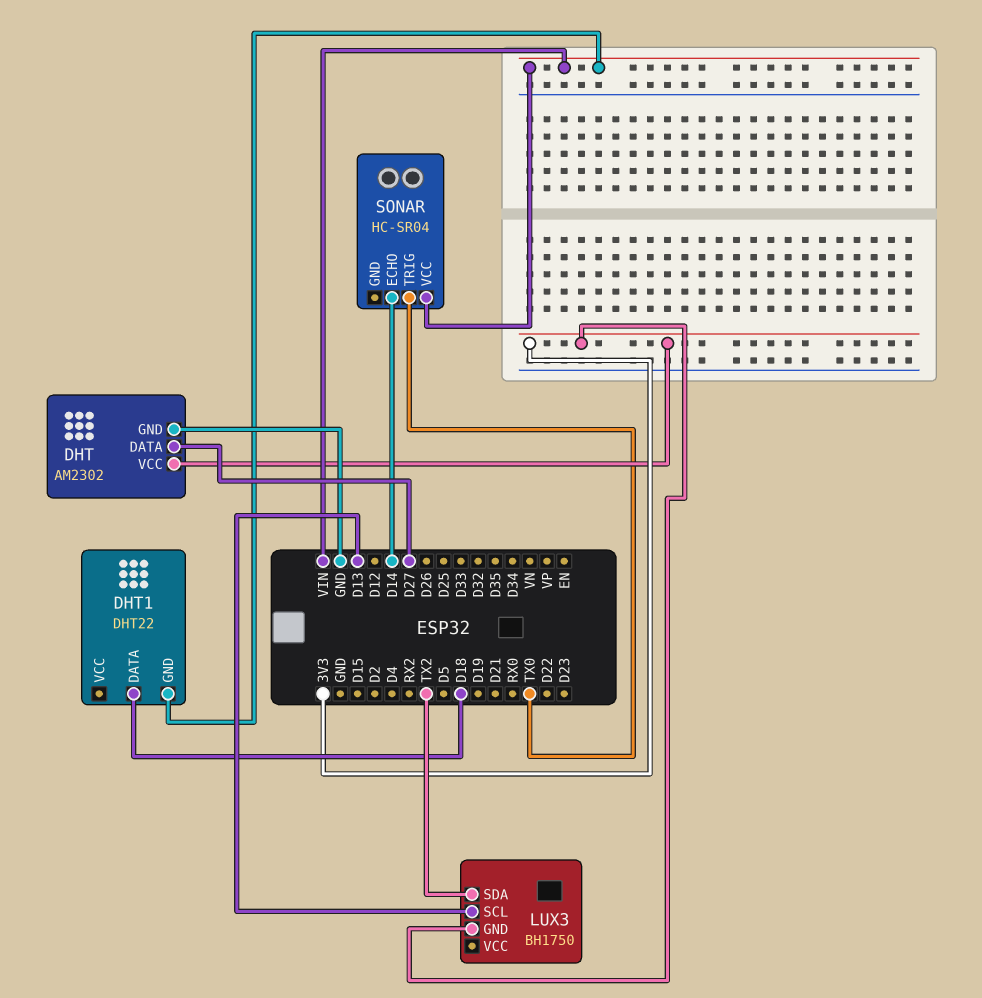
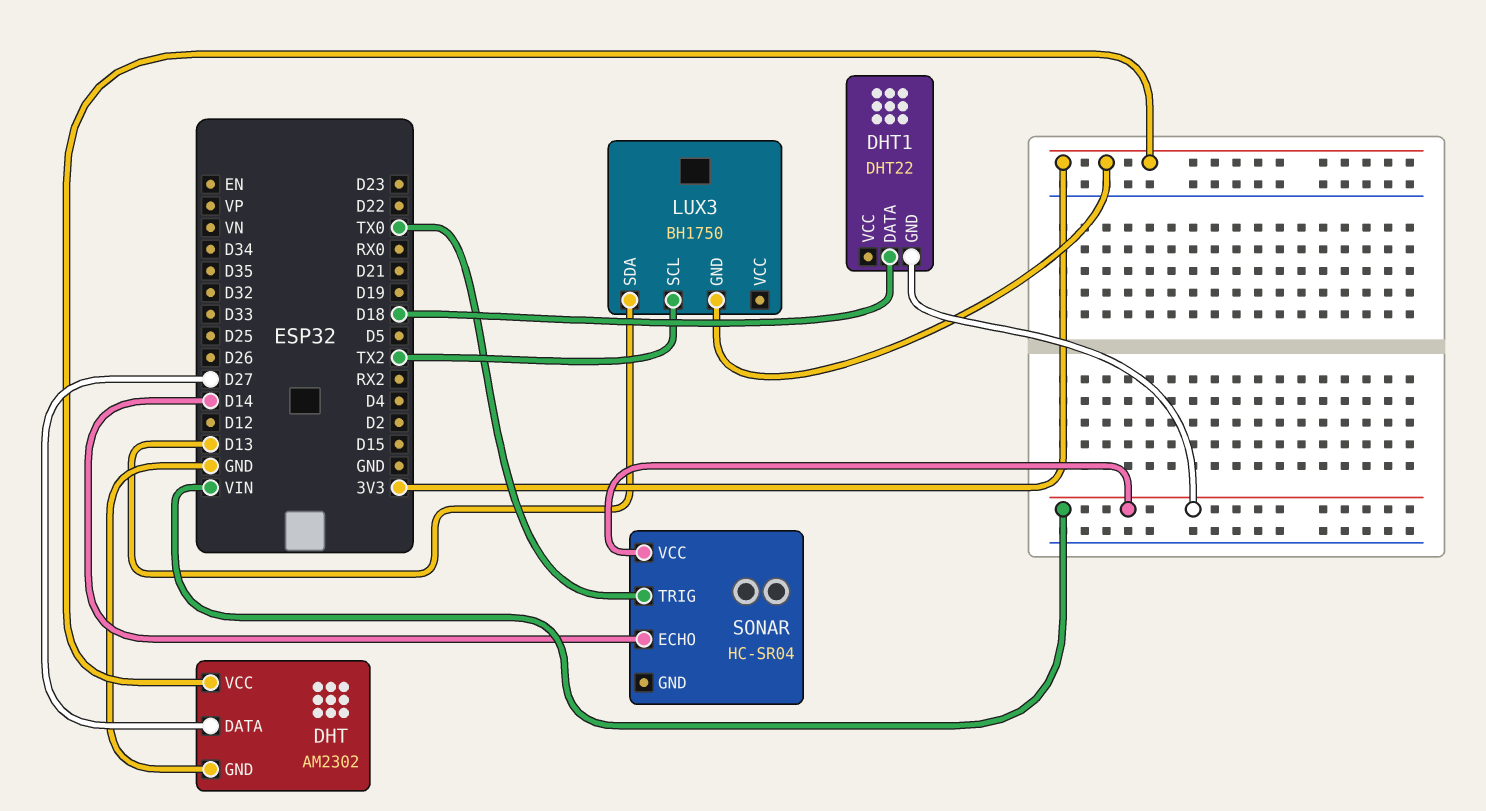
LUX3 pin SCL: D13 -> TX2
LUX3 pin SDA: TX2 -> D13

